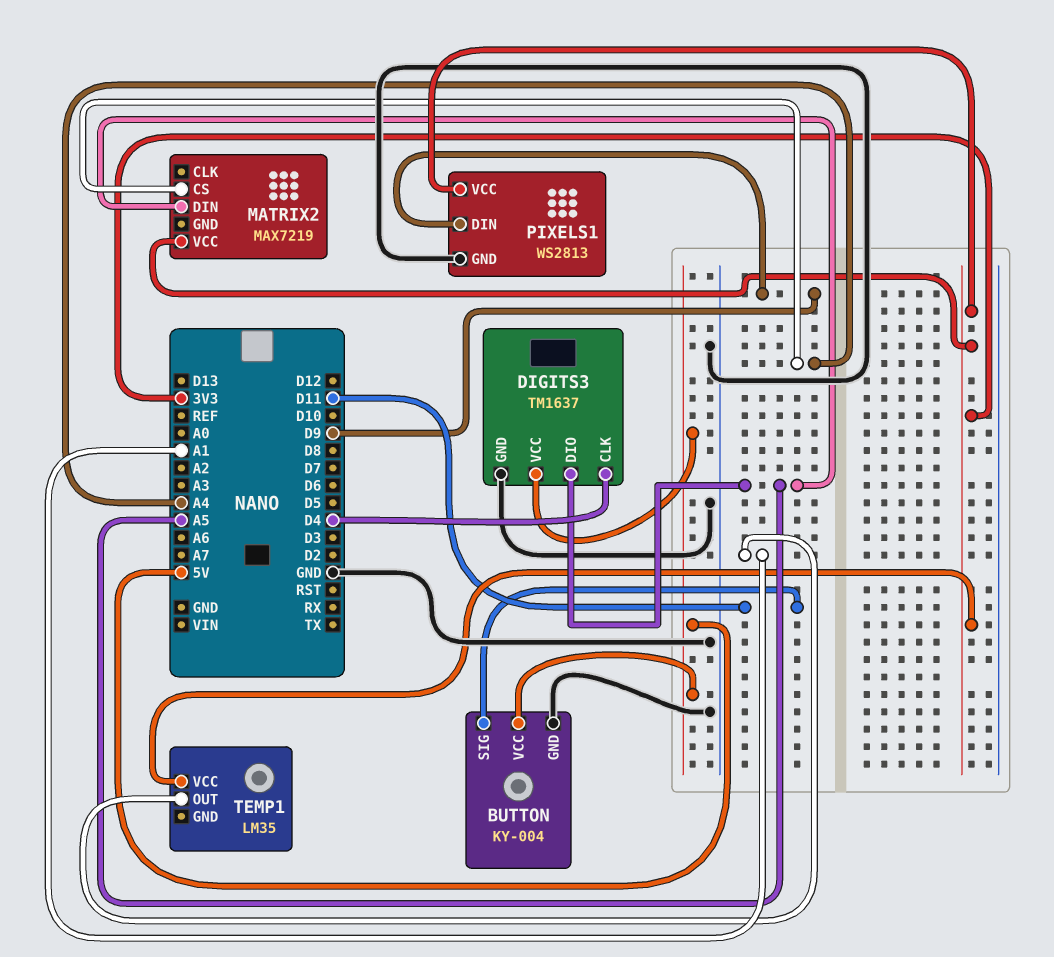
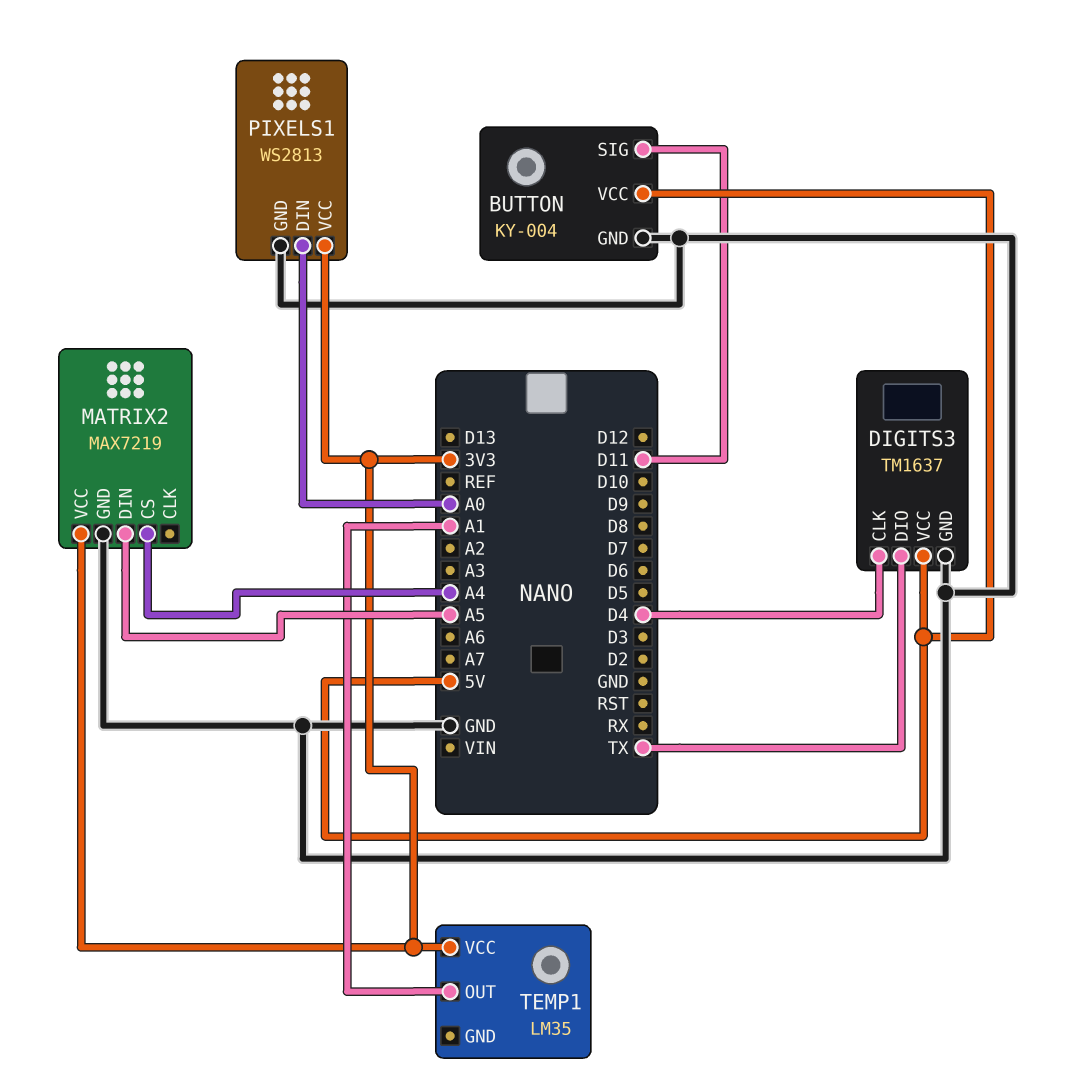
DIGITS3 pin DIO: A5 -> TX
MATRIX2 pin GND: none -> GND
PIXELS1 pin DIN: D9 -> A0

